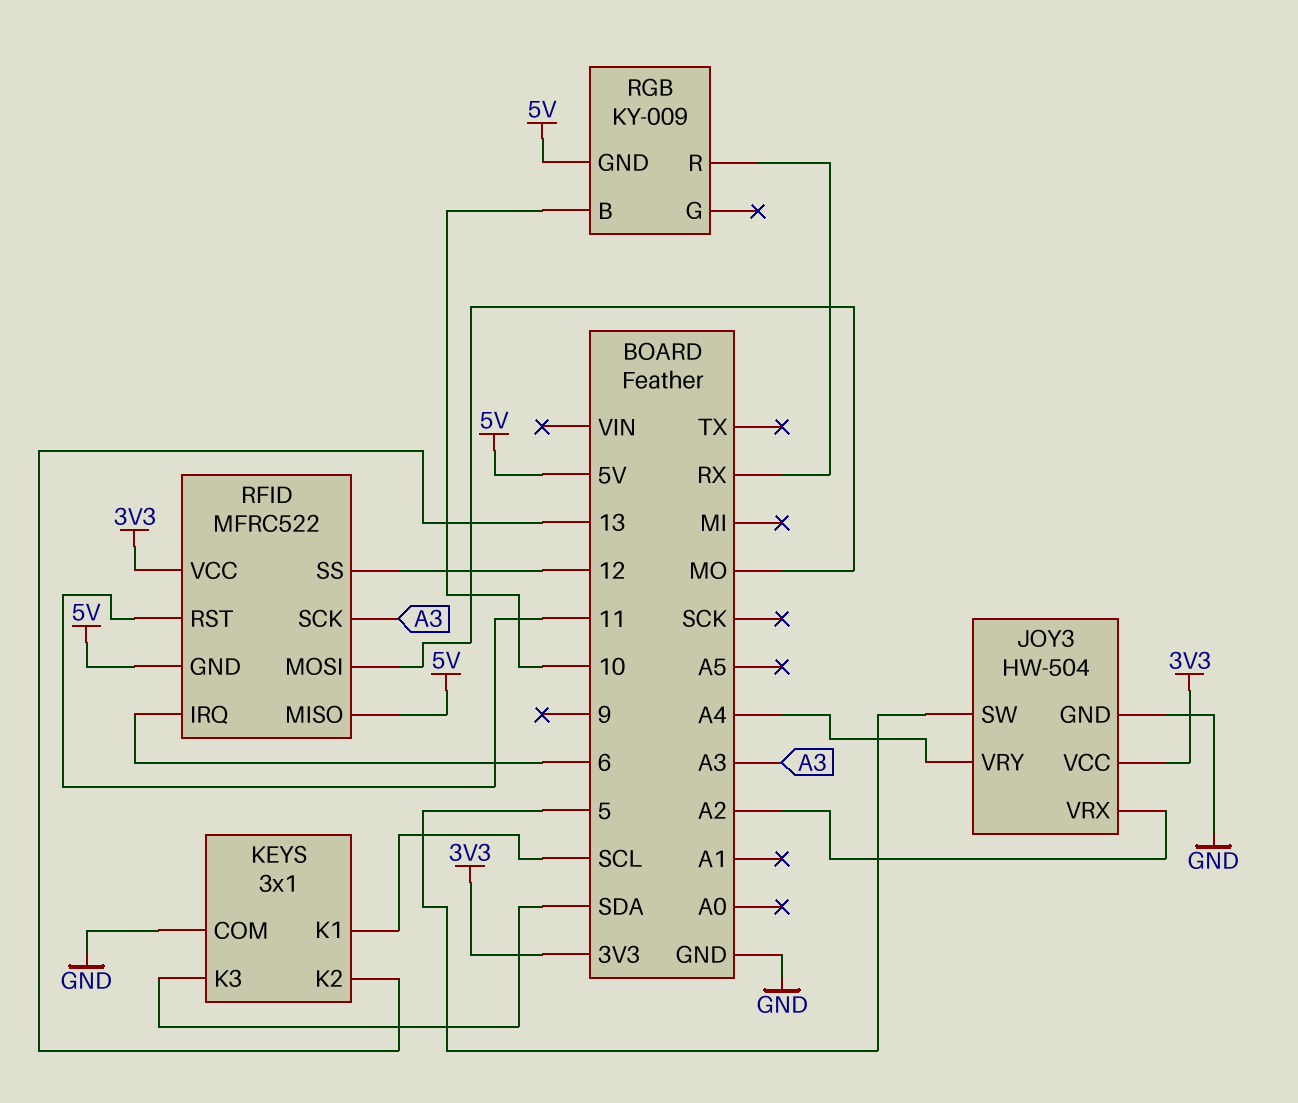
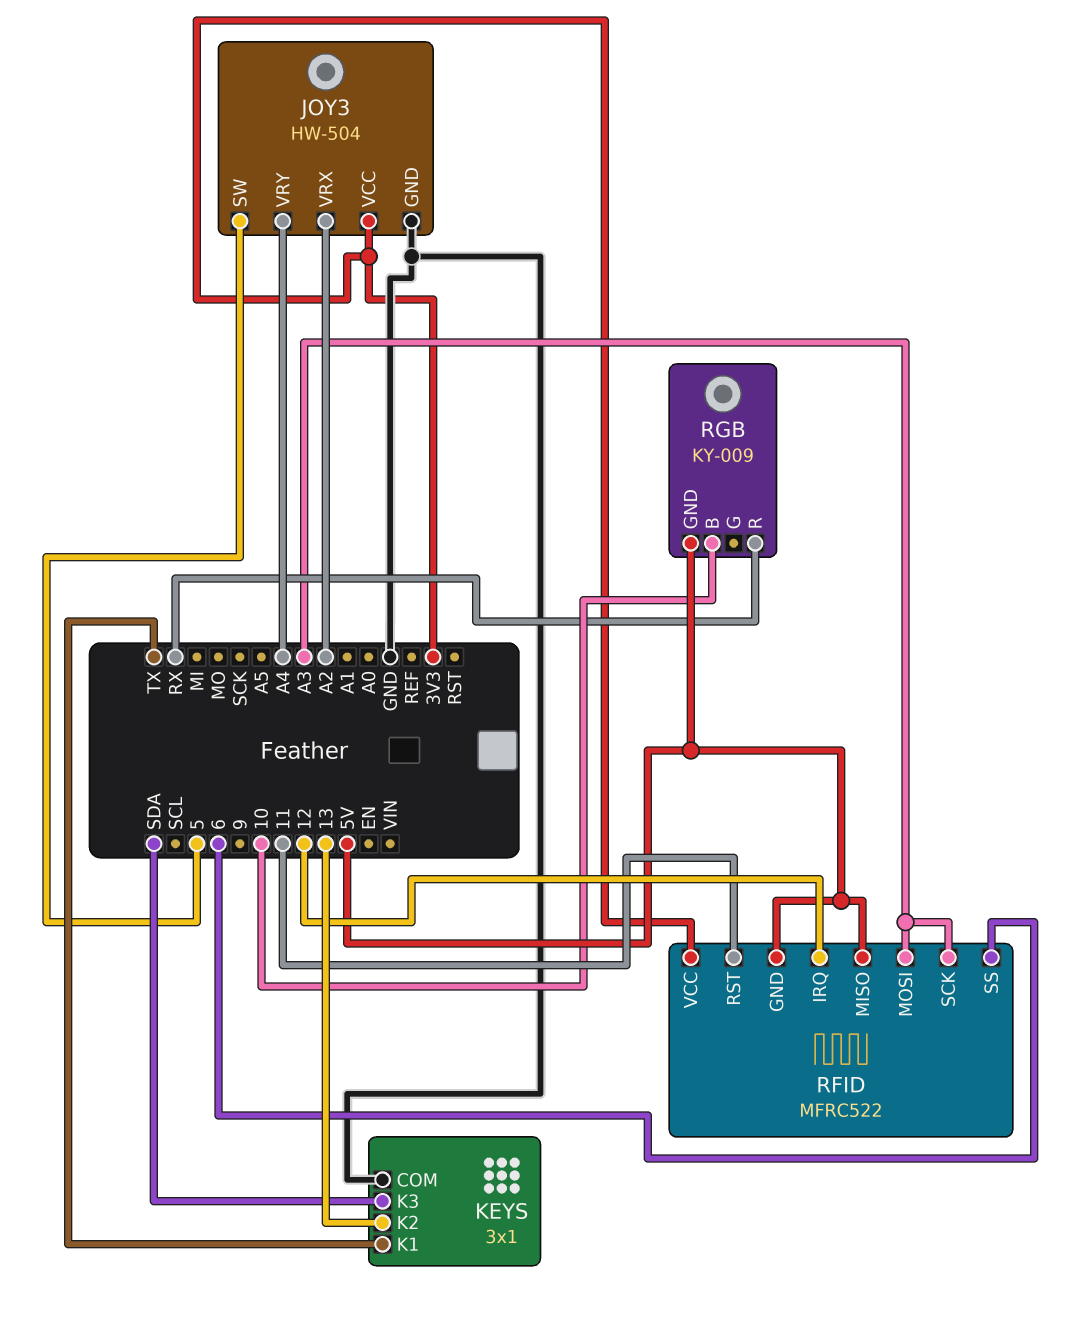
KEYS pin K1: SCL -> TX
RFID pin IRQ: 6 -> 12
RFID pin MOSI: MO -> A3
RFID pin SS: 12 -> 6

